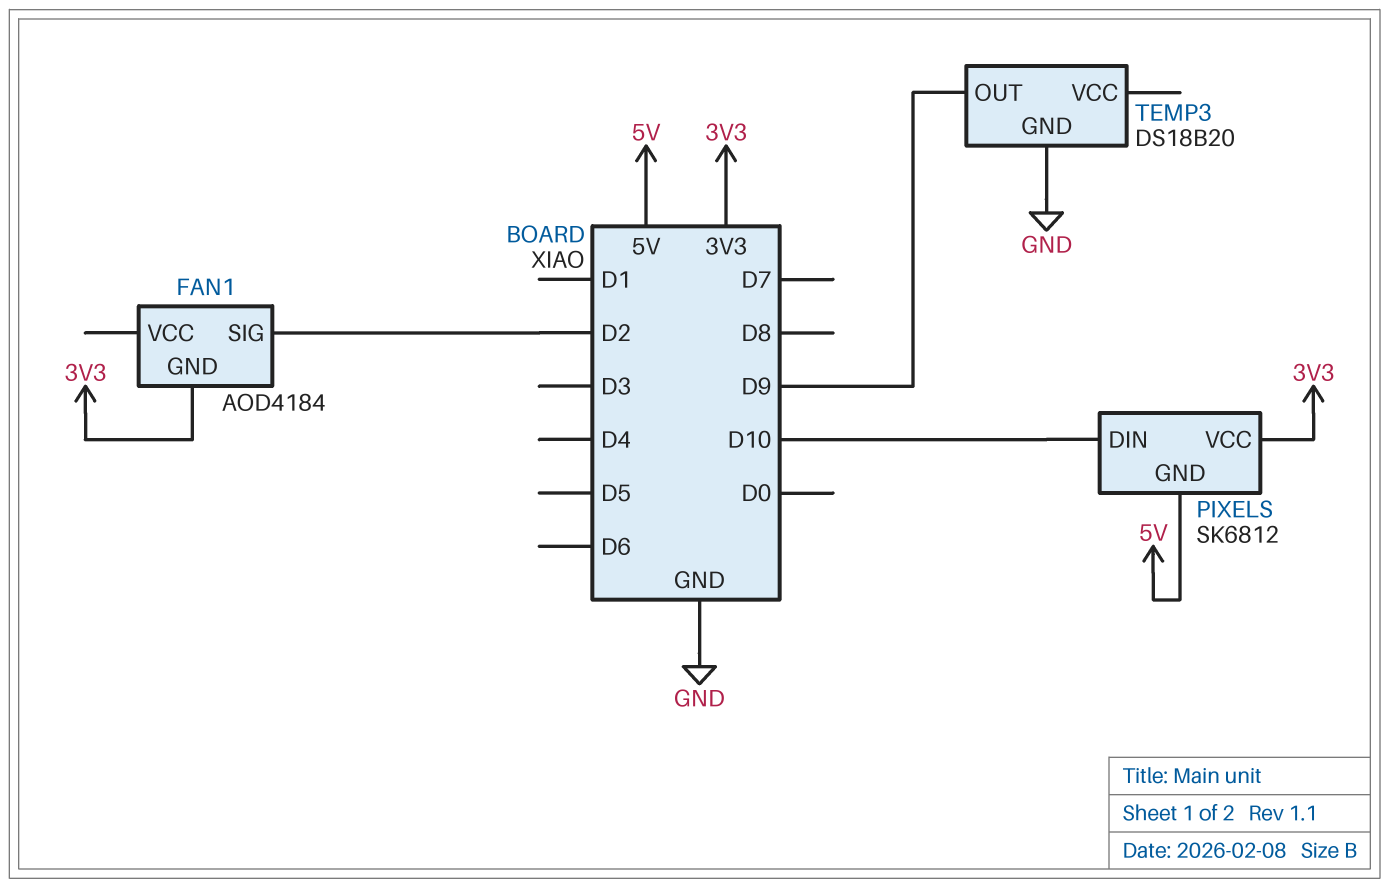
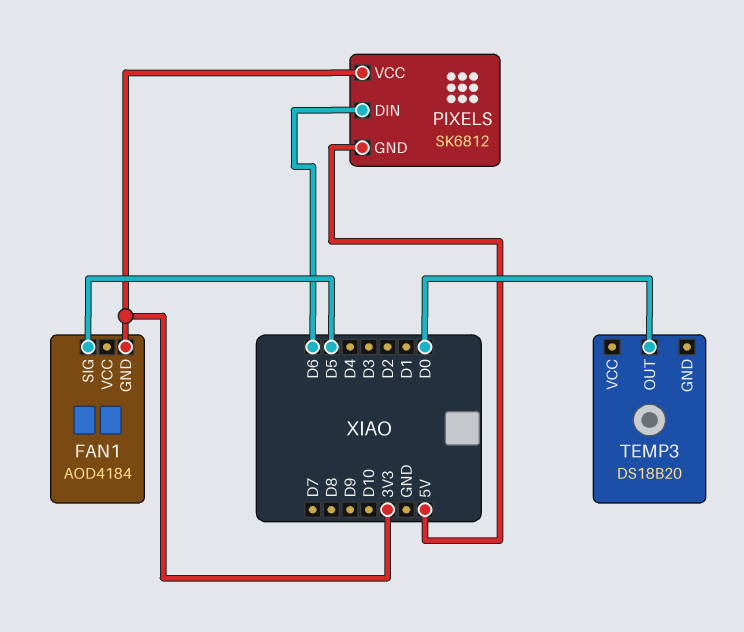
FAN1 pin SIG: D2 -> D5
PIXELS pin DIN: D10 -> D6
TEMP3 pin GND: GND -> none
TEMP3 pin OUT: D9 -> D0

